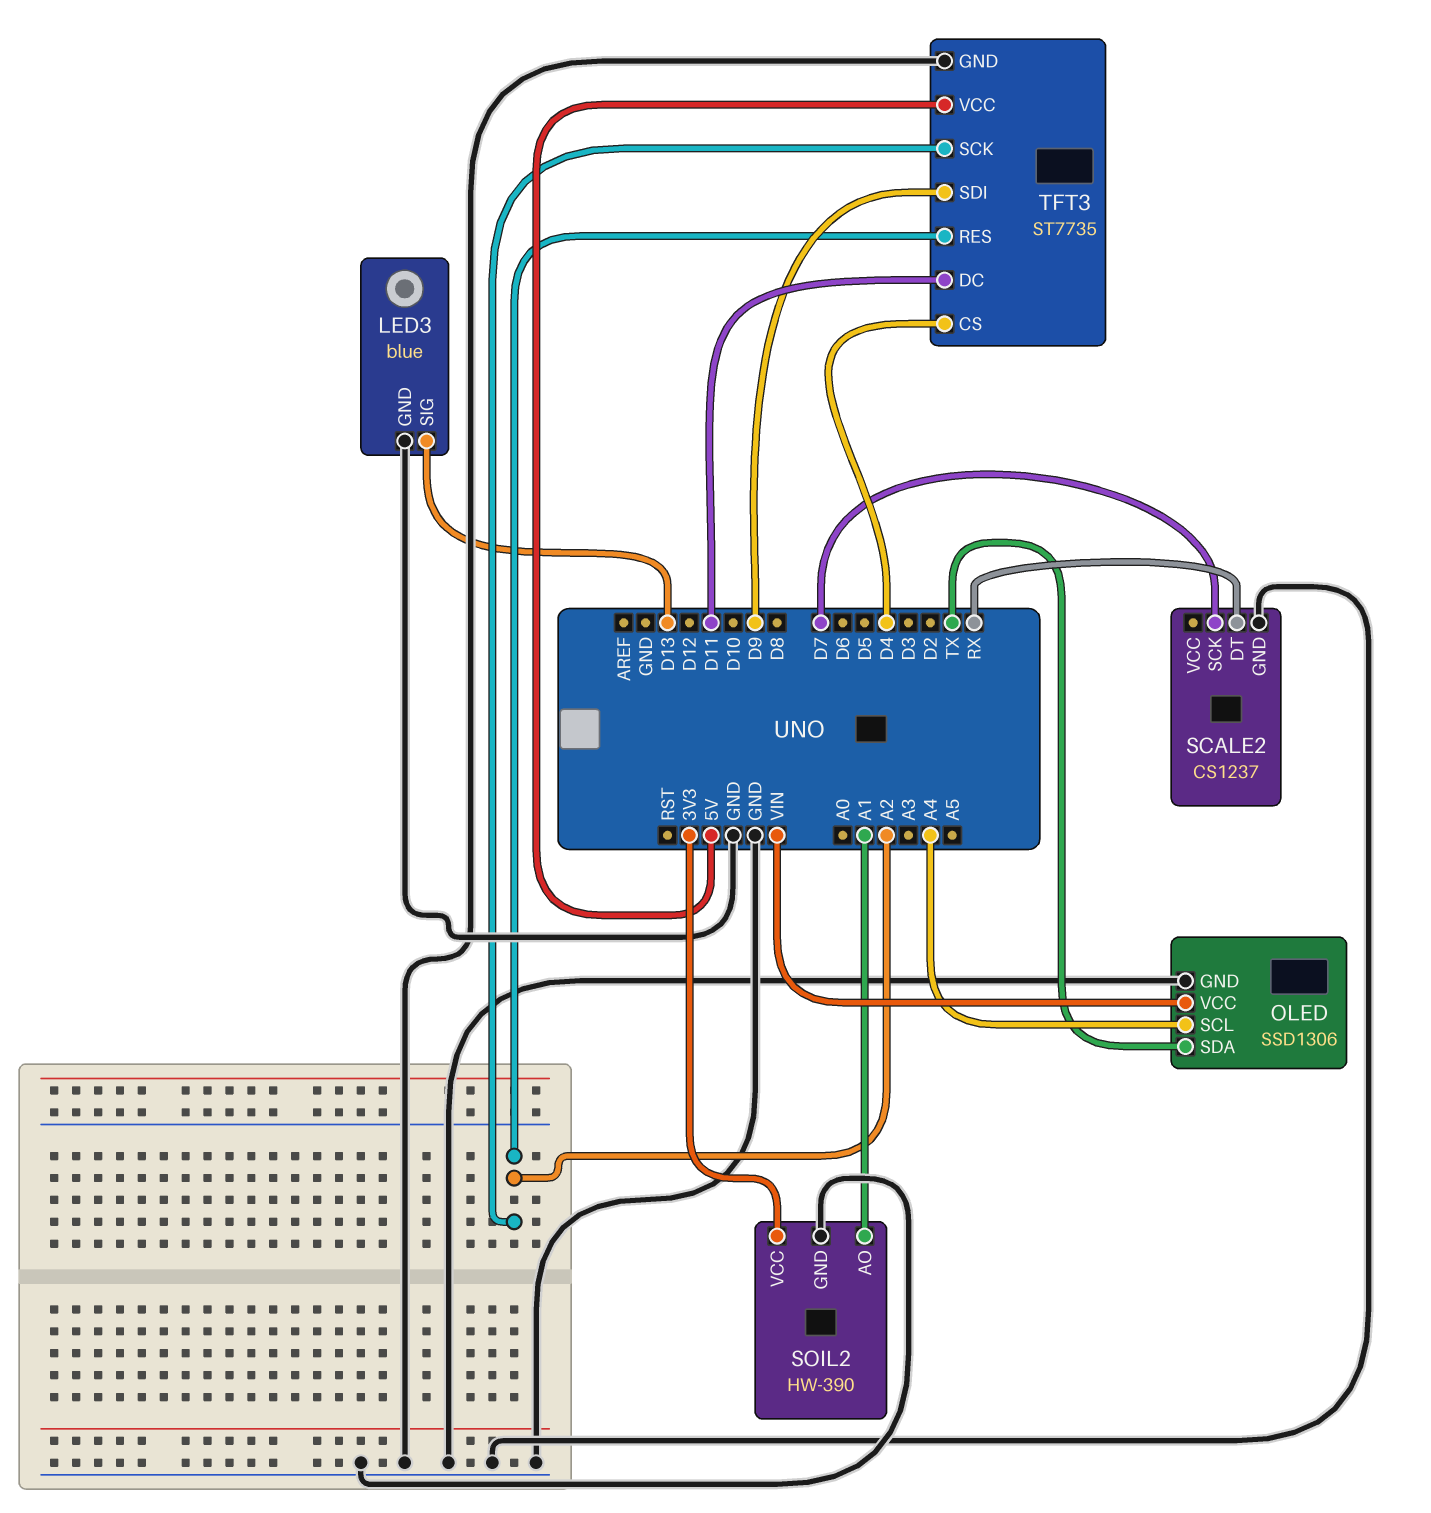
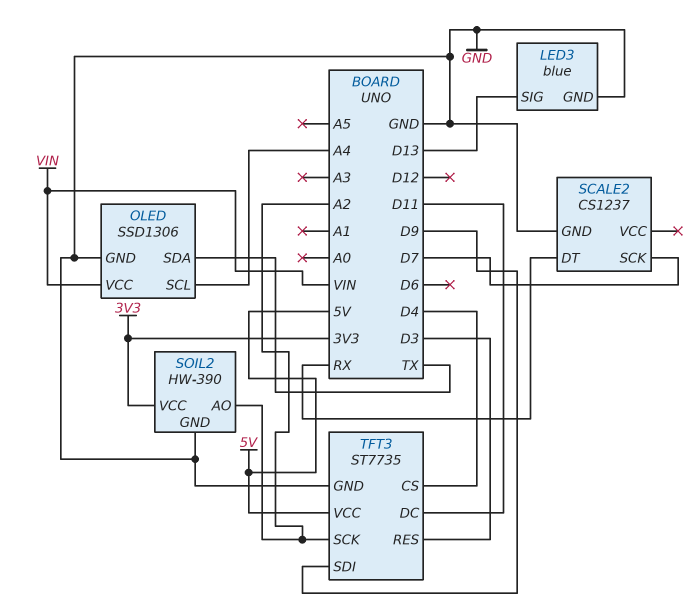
SOIL2 pin AO: A1 -> A2
TFT3 pin RES: A2 -> D3

